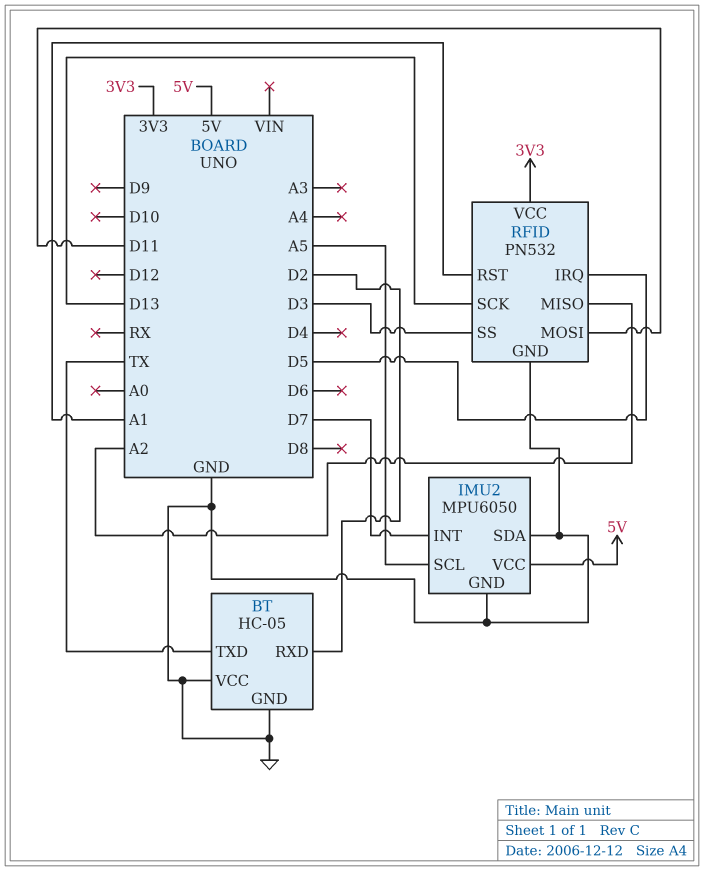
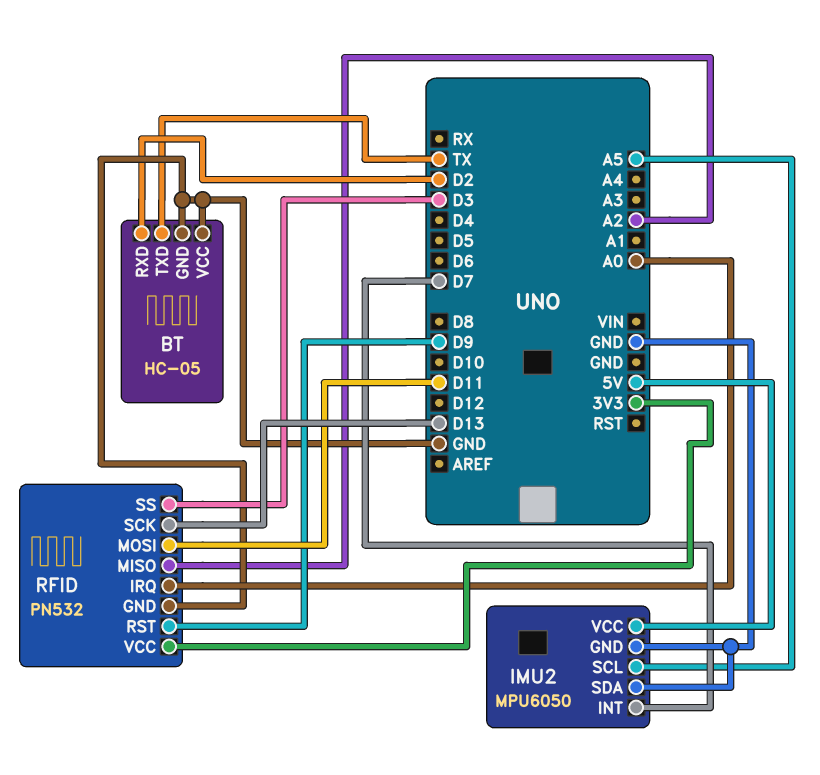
RFID pin IRQ: D5 -> A0
RFID pin RST: A1 -> D9

